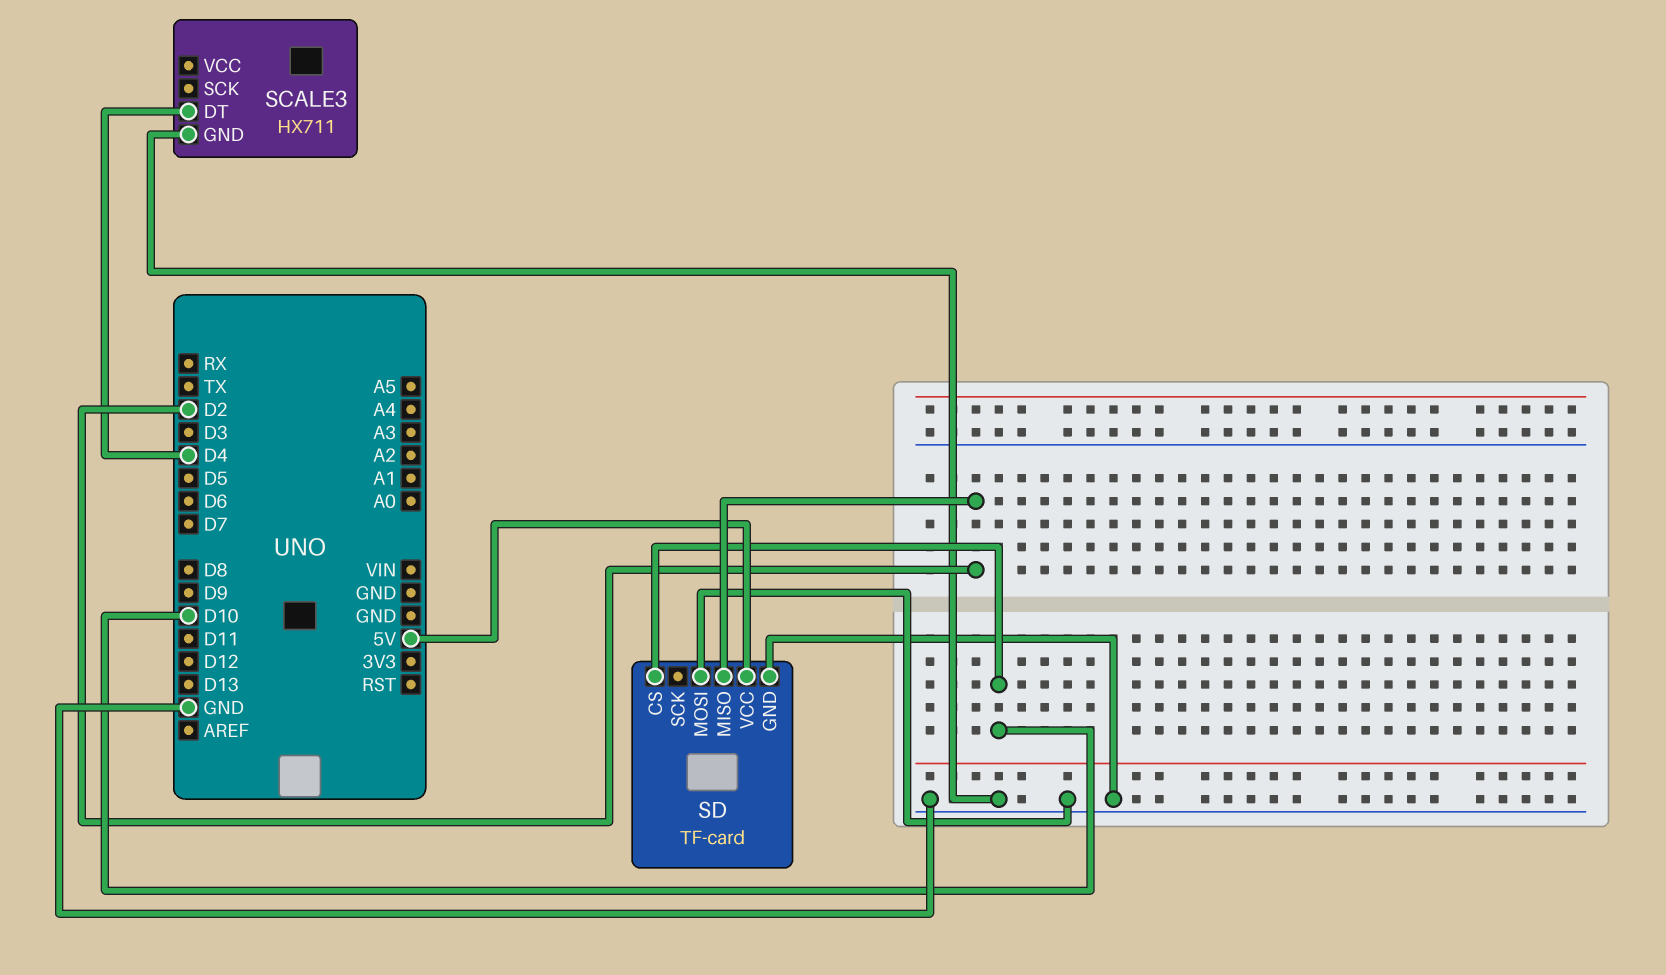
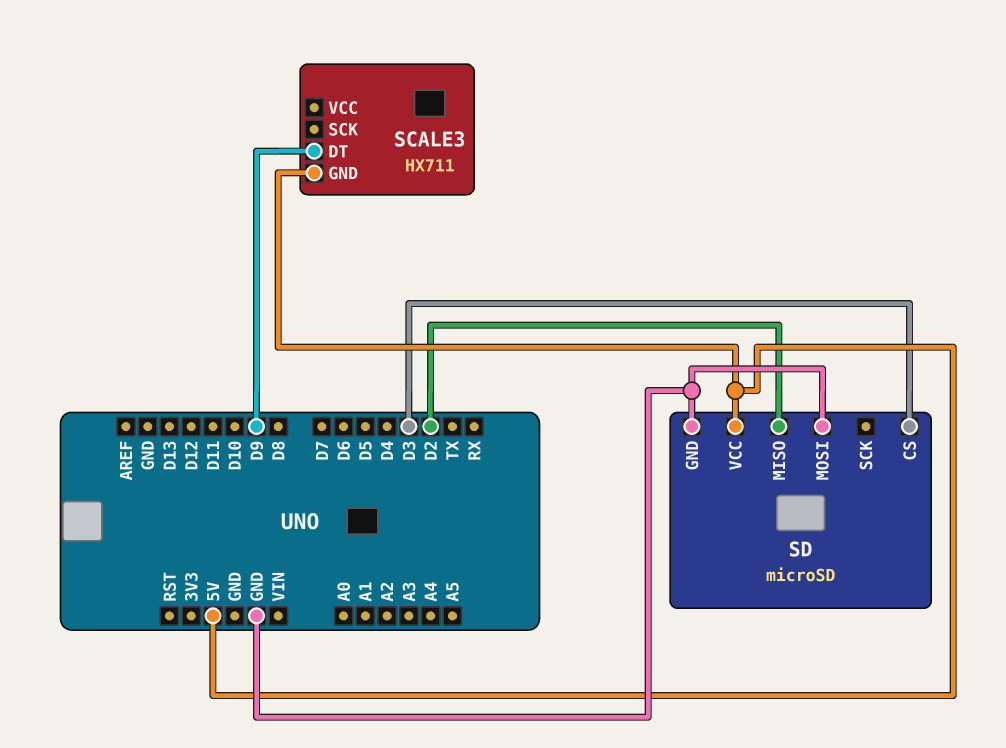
SCALE3 pin DT: D4 -> D9
SCALE3 pin GND: GND -> 5V
SD: TF-card -> microSD
SD pin CS: D10 -> D3

